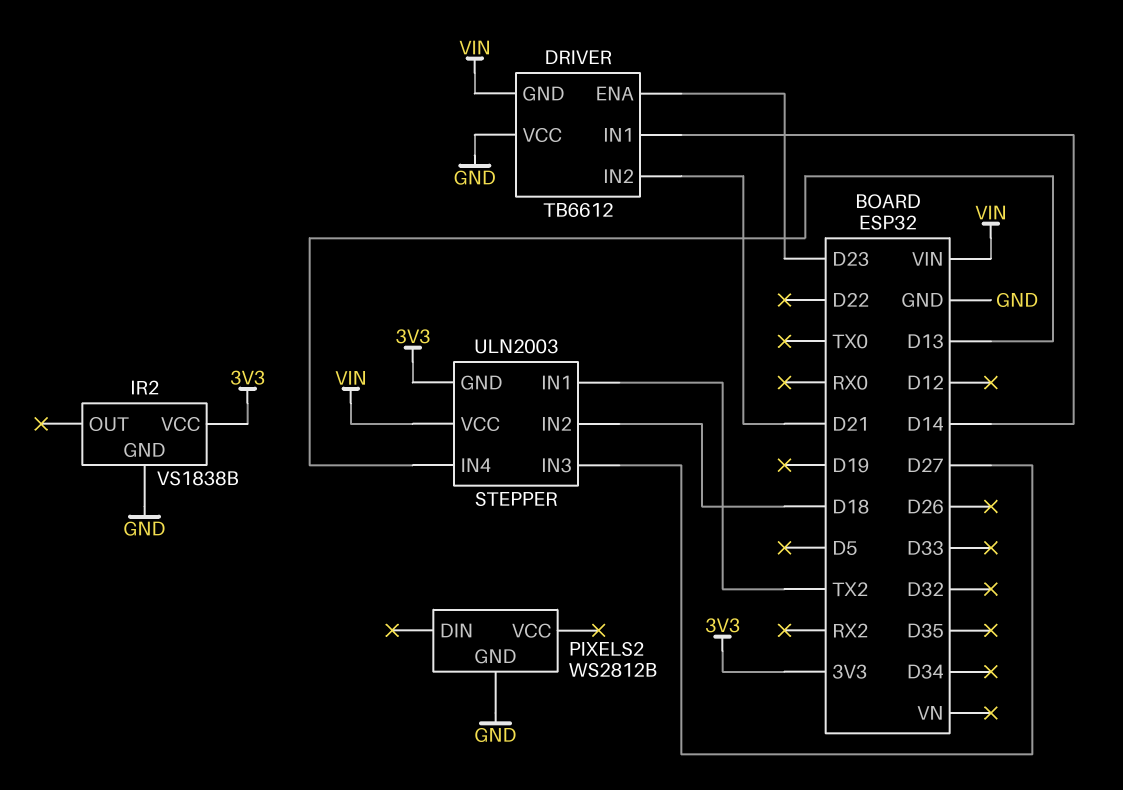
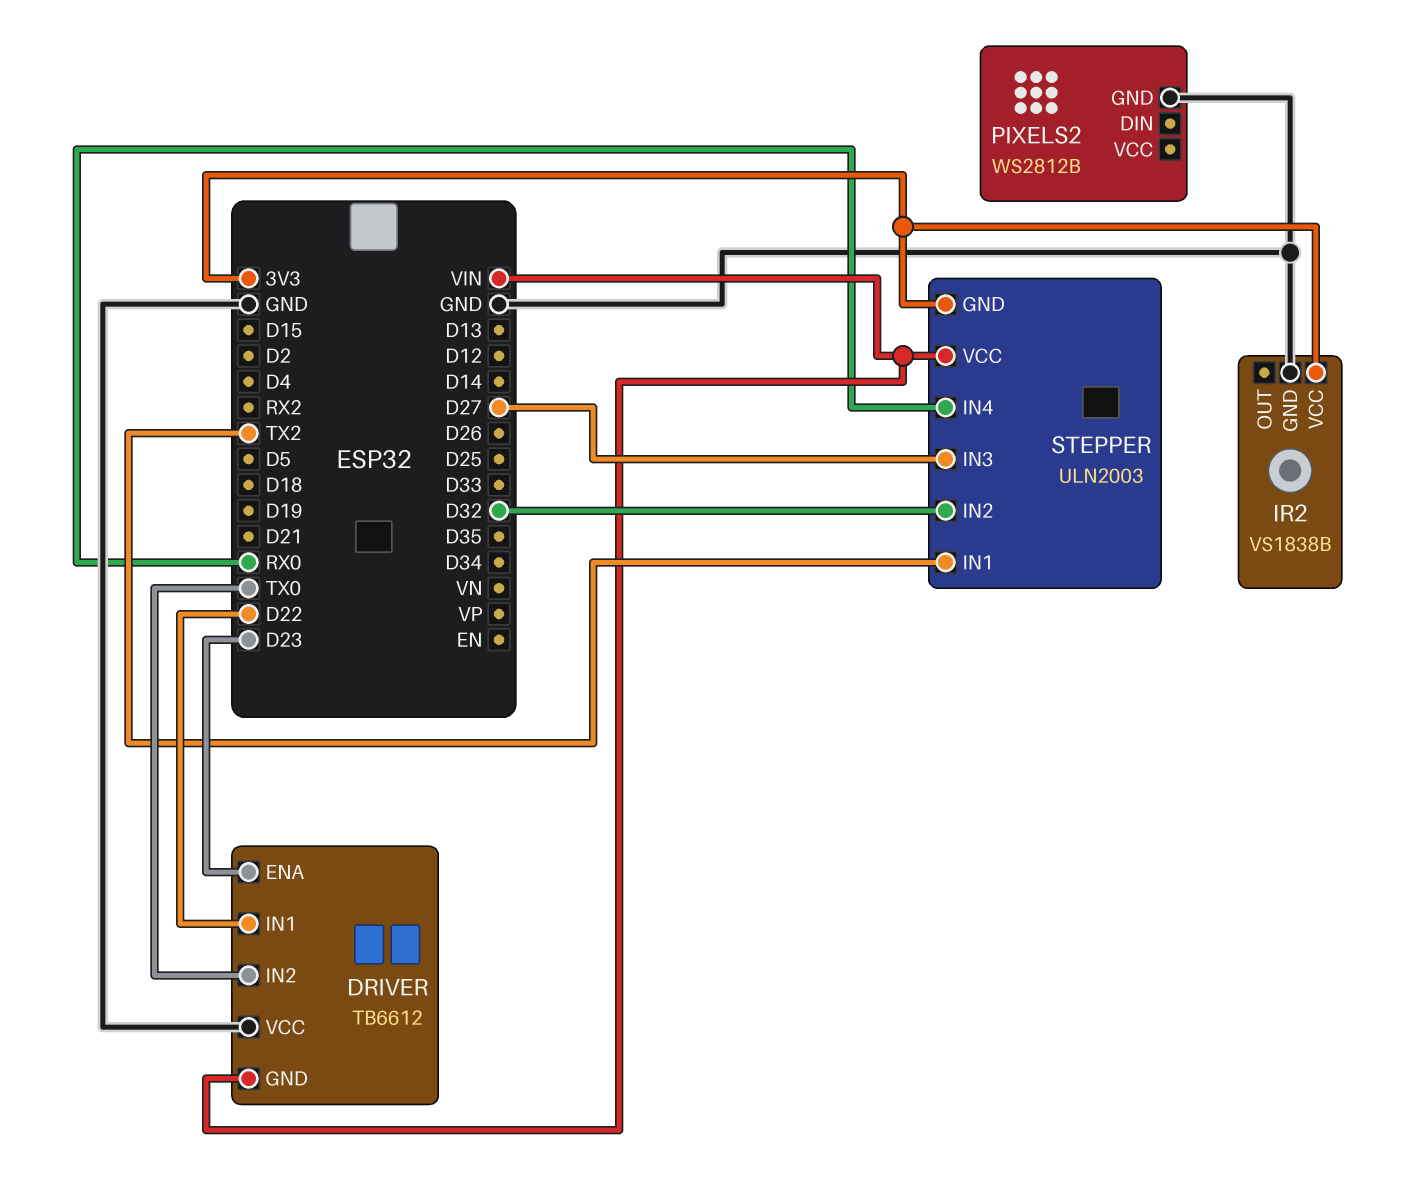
DRIVER pin IN1: D14 -> D22
DRIVER pin IN2: D21 -> TX0
STEPPER pin IN2: D18 -> D32
STEPPER pin IN4: D13 -> RX0

